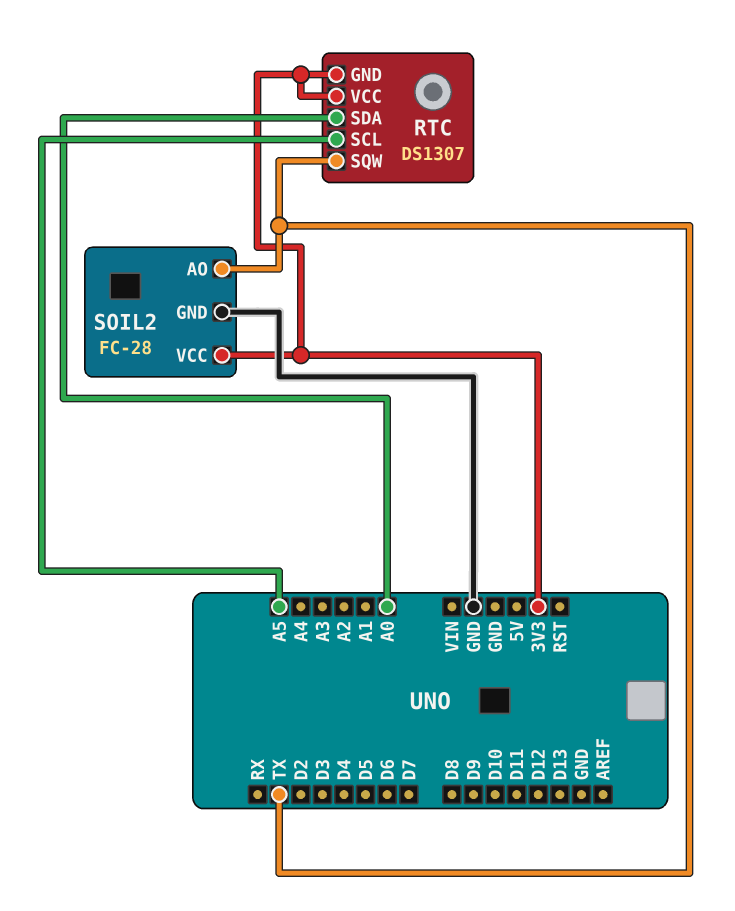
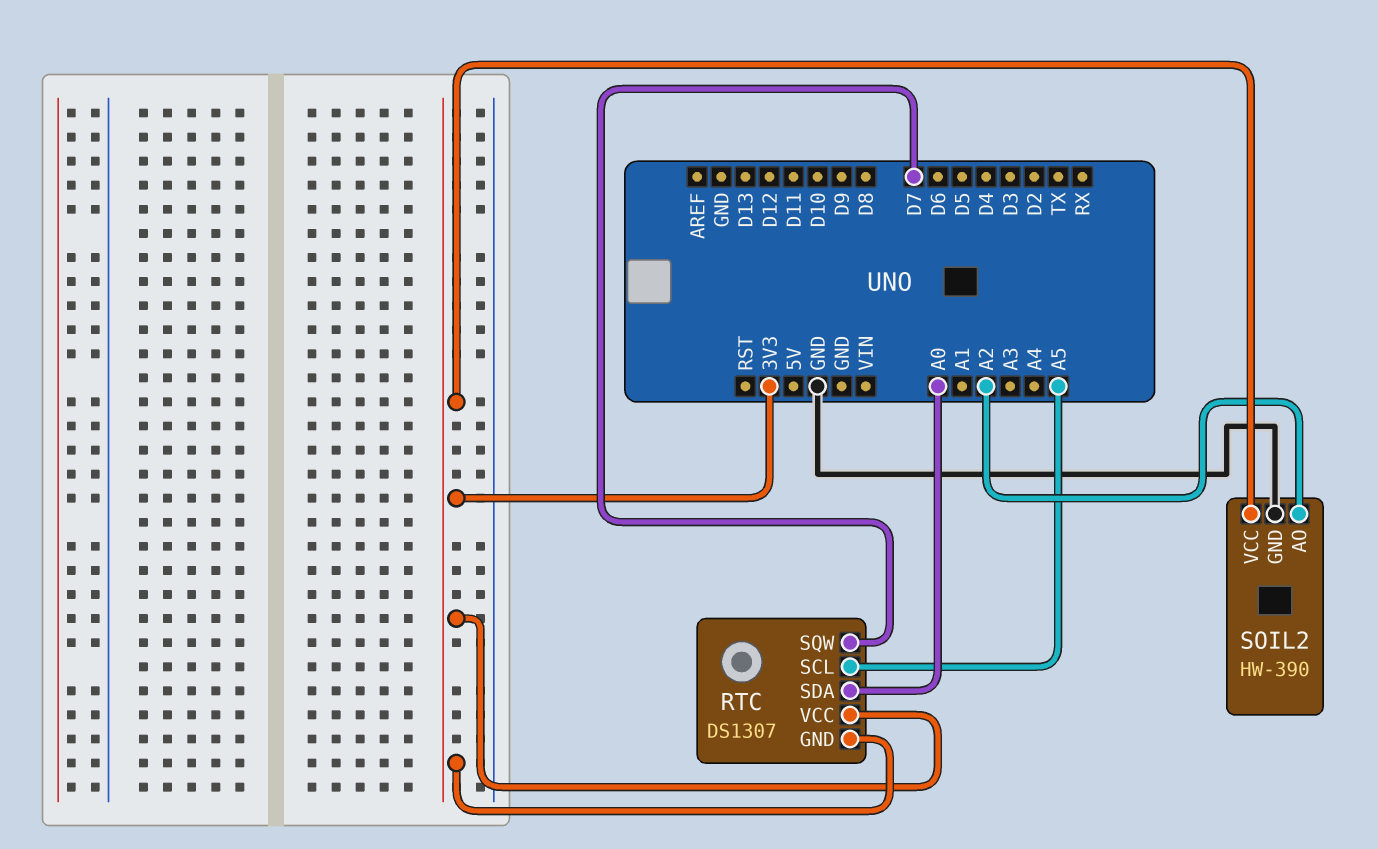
RTC pin SQW: TX -> D7
SOIL2: FC-28 -> HW-390
SOIL2 pin AO: TX -> A2

